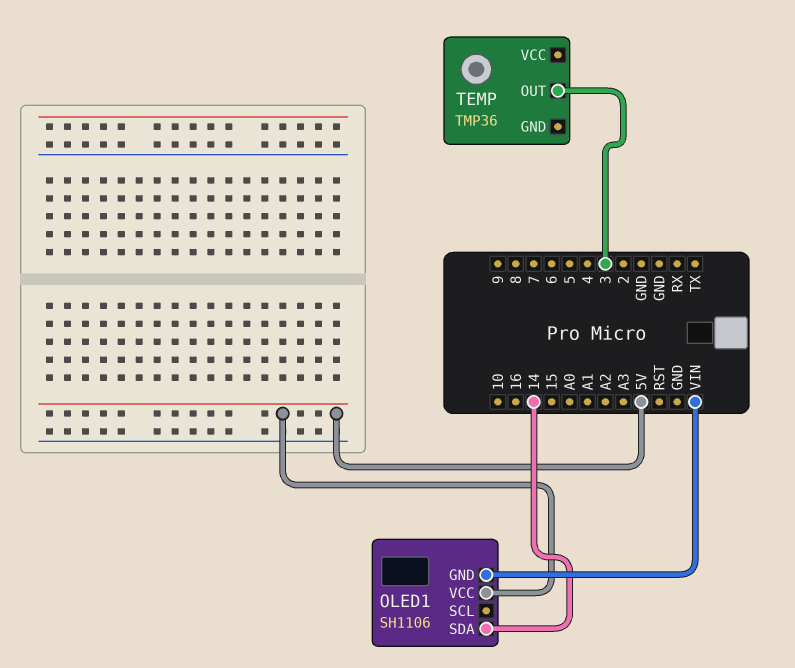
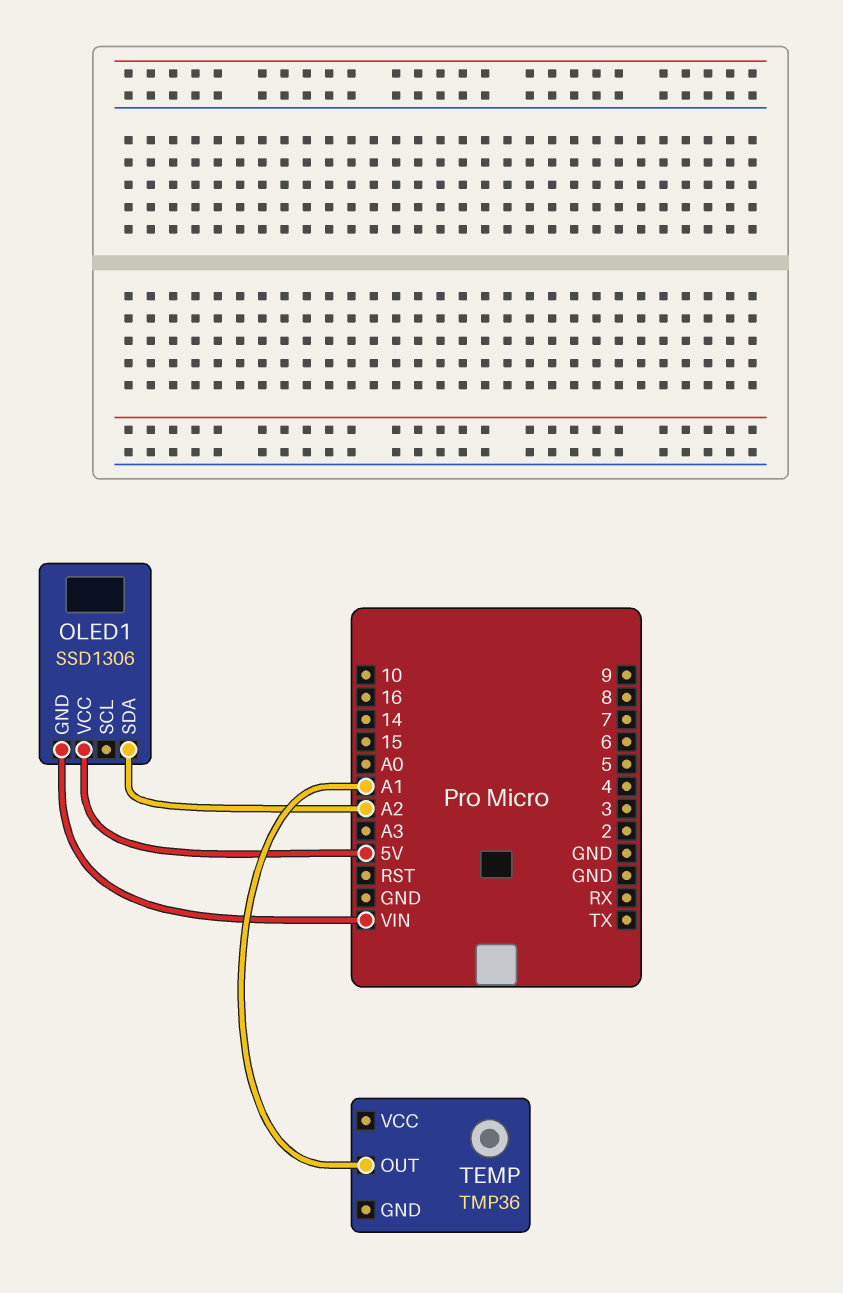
OLED1: SH1106 -> SSD1306
OLED1 pin SDA: 14 -> A2
TEMP pin OUT: 3 -> A1

